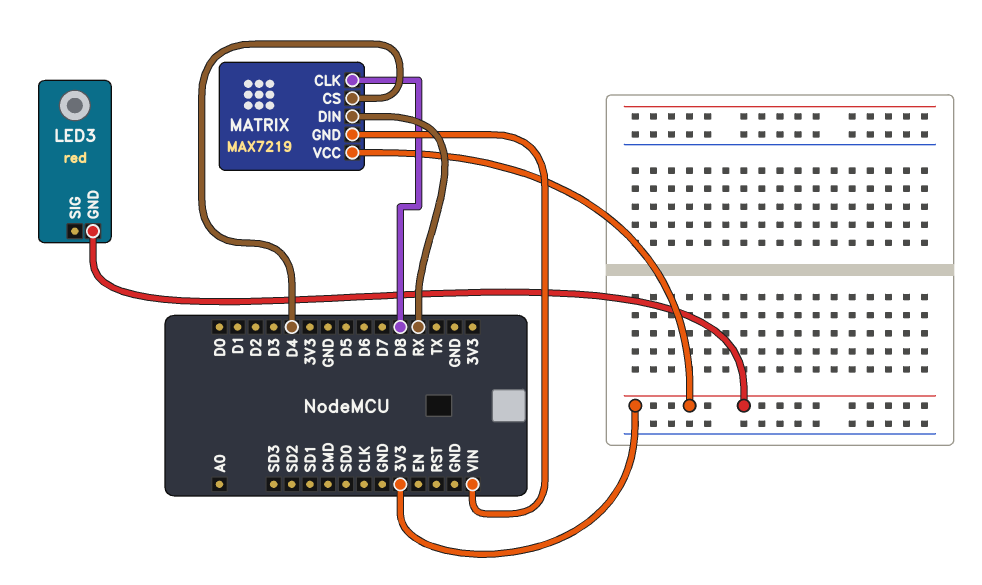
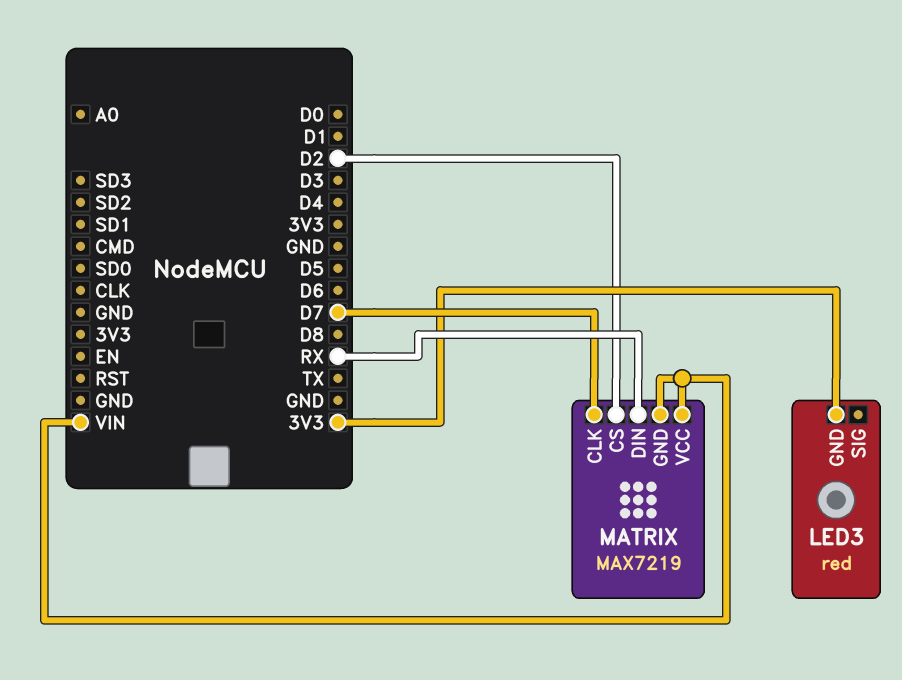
MATRIX pin CLK: D8 -> D7
MATRIX pin CS: D4 -> D2
MATRIX pin VCC: 3V3 -> VIN

